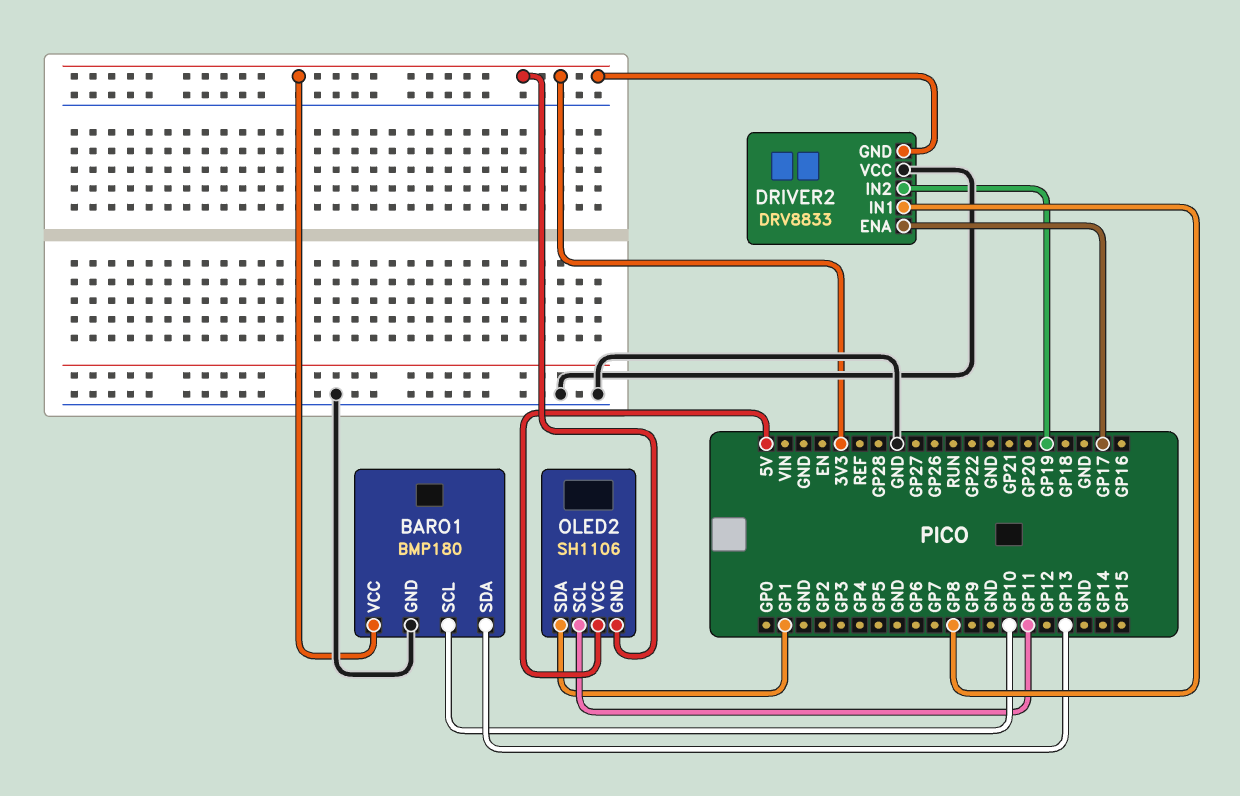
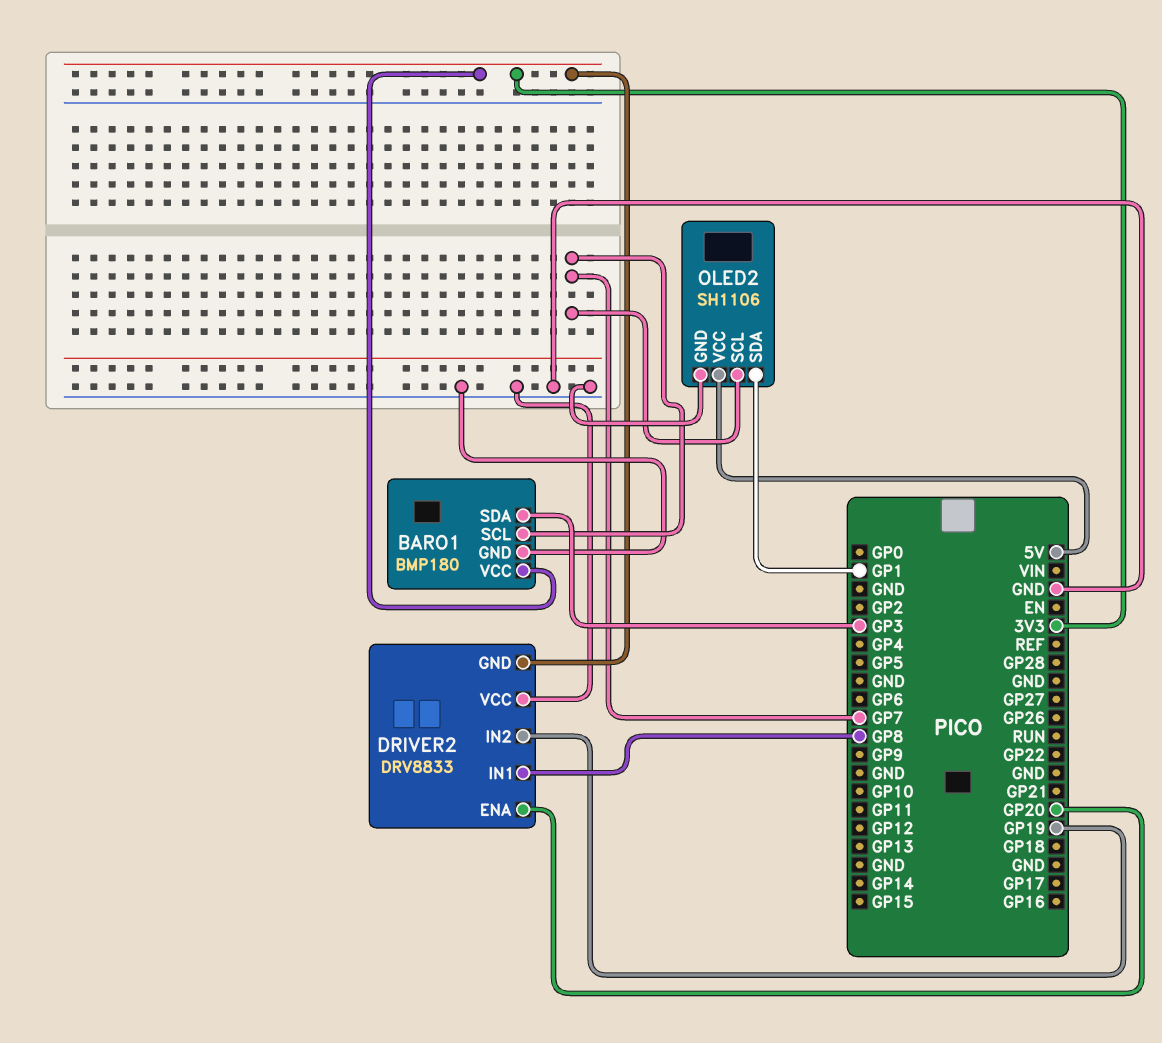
BARO1 pin SCL: GP10 -> GP7
BARO1 pin SDA: GP13 -> GP3
DRIVER2 pin ENA: GP17 -> GP20
OLED2 pin GND: 3V3 -> GND
OLED2 pin SCL: GP11 -> GP7

